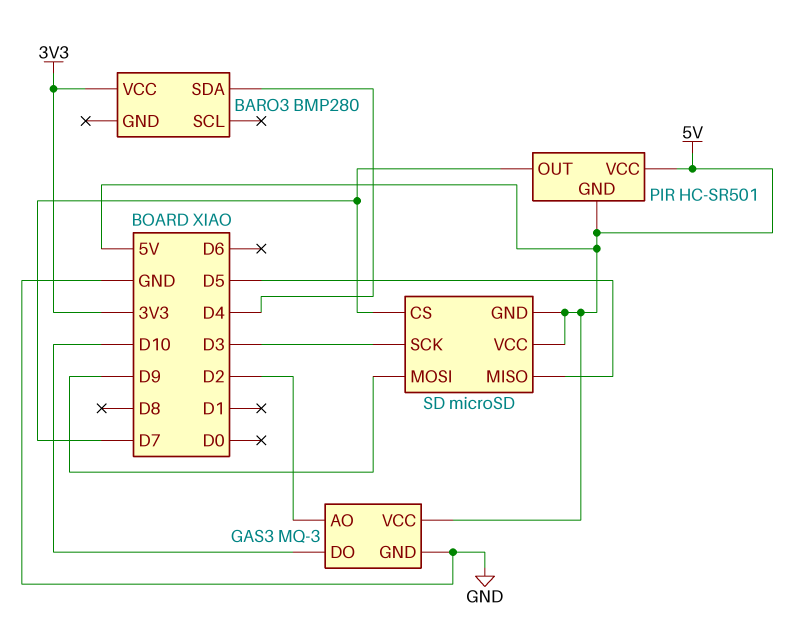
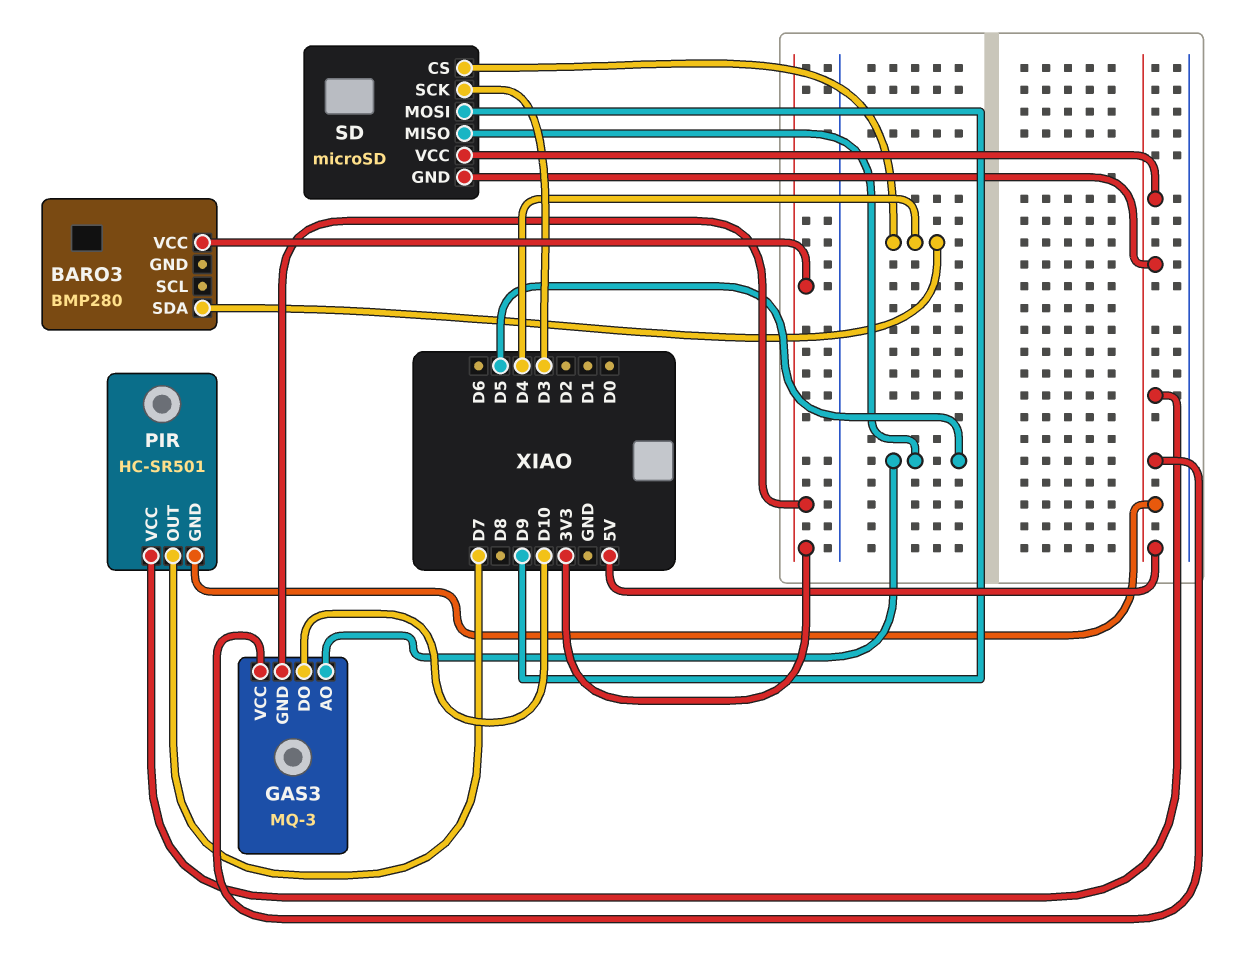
GAS3 pin AO: D2 -> D5
GAS3 pin GND: GND -> 3V3
SD pin CS: D7 -> D4

